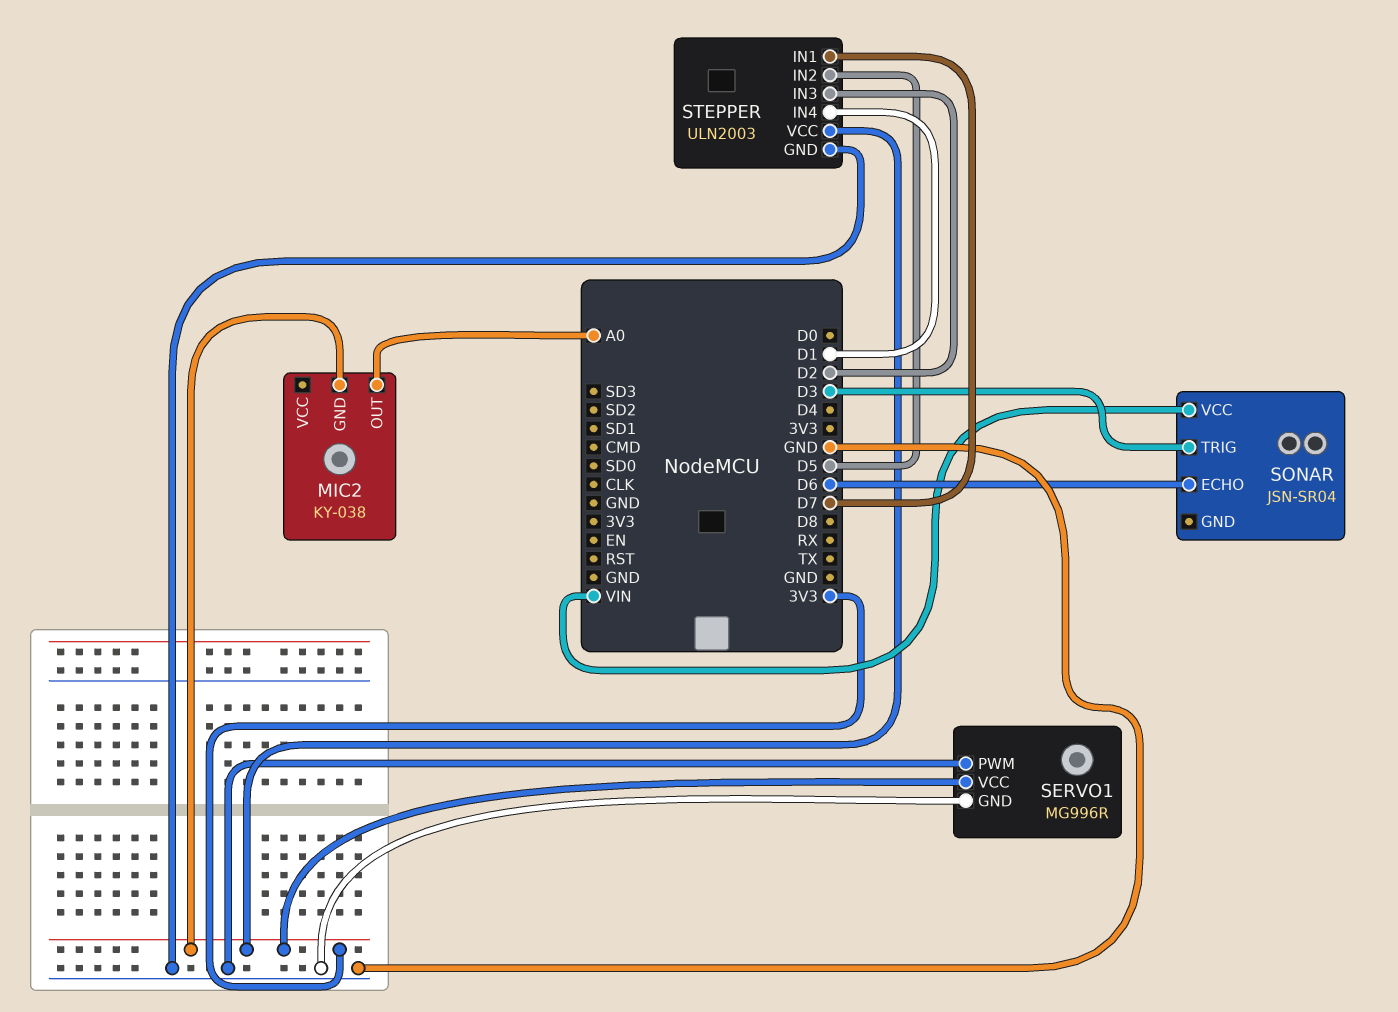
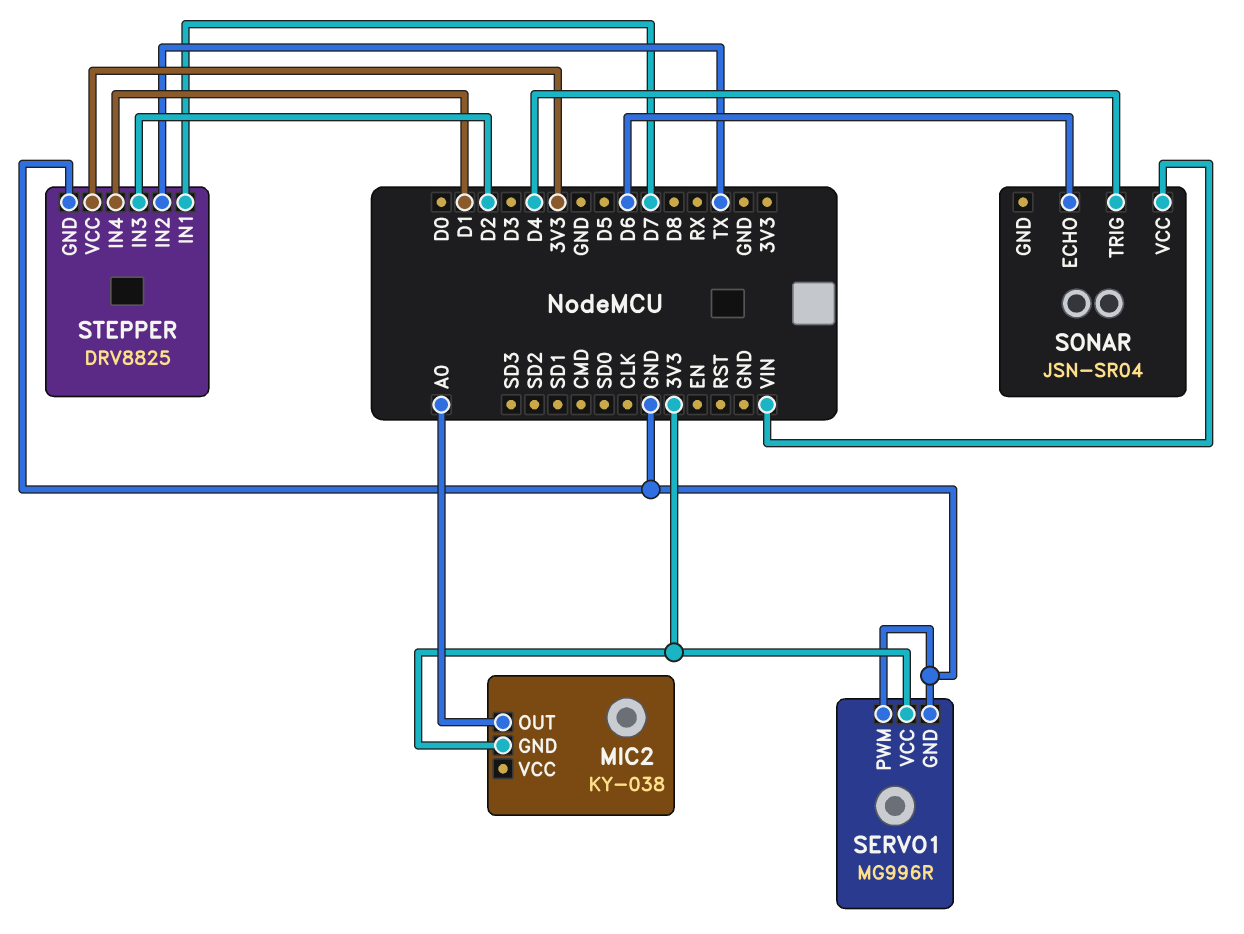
SONAR pin TRIG: D3 -> D4
STEPPER: ULN2003 -> DRV8825
STEPPER pin IN2: D5 -> TX

